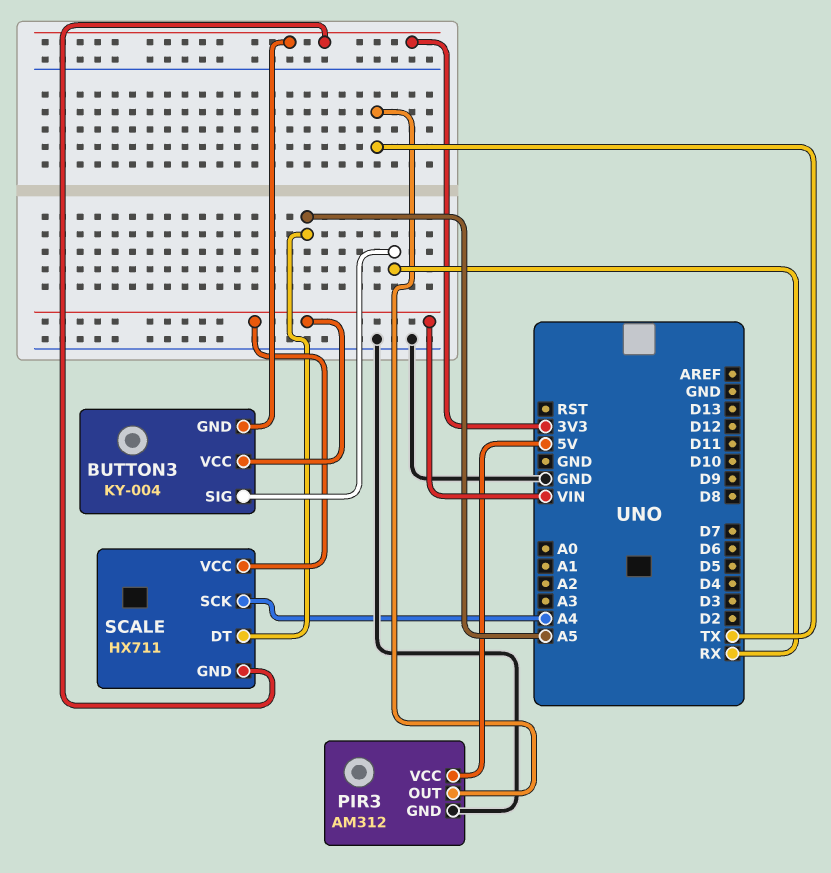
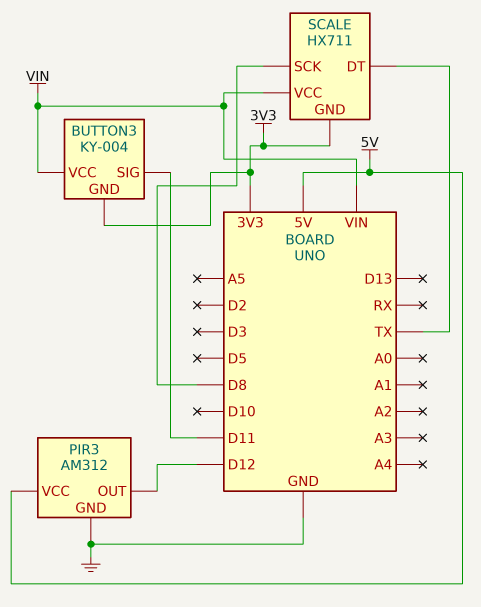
BUTTON3 pin SIG: RX -> D11
PIR3 pin OUT: TX -> D12
SCALE pin DT: A5 -> TX
SCALE pin SCK: A4 -> D8

